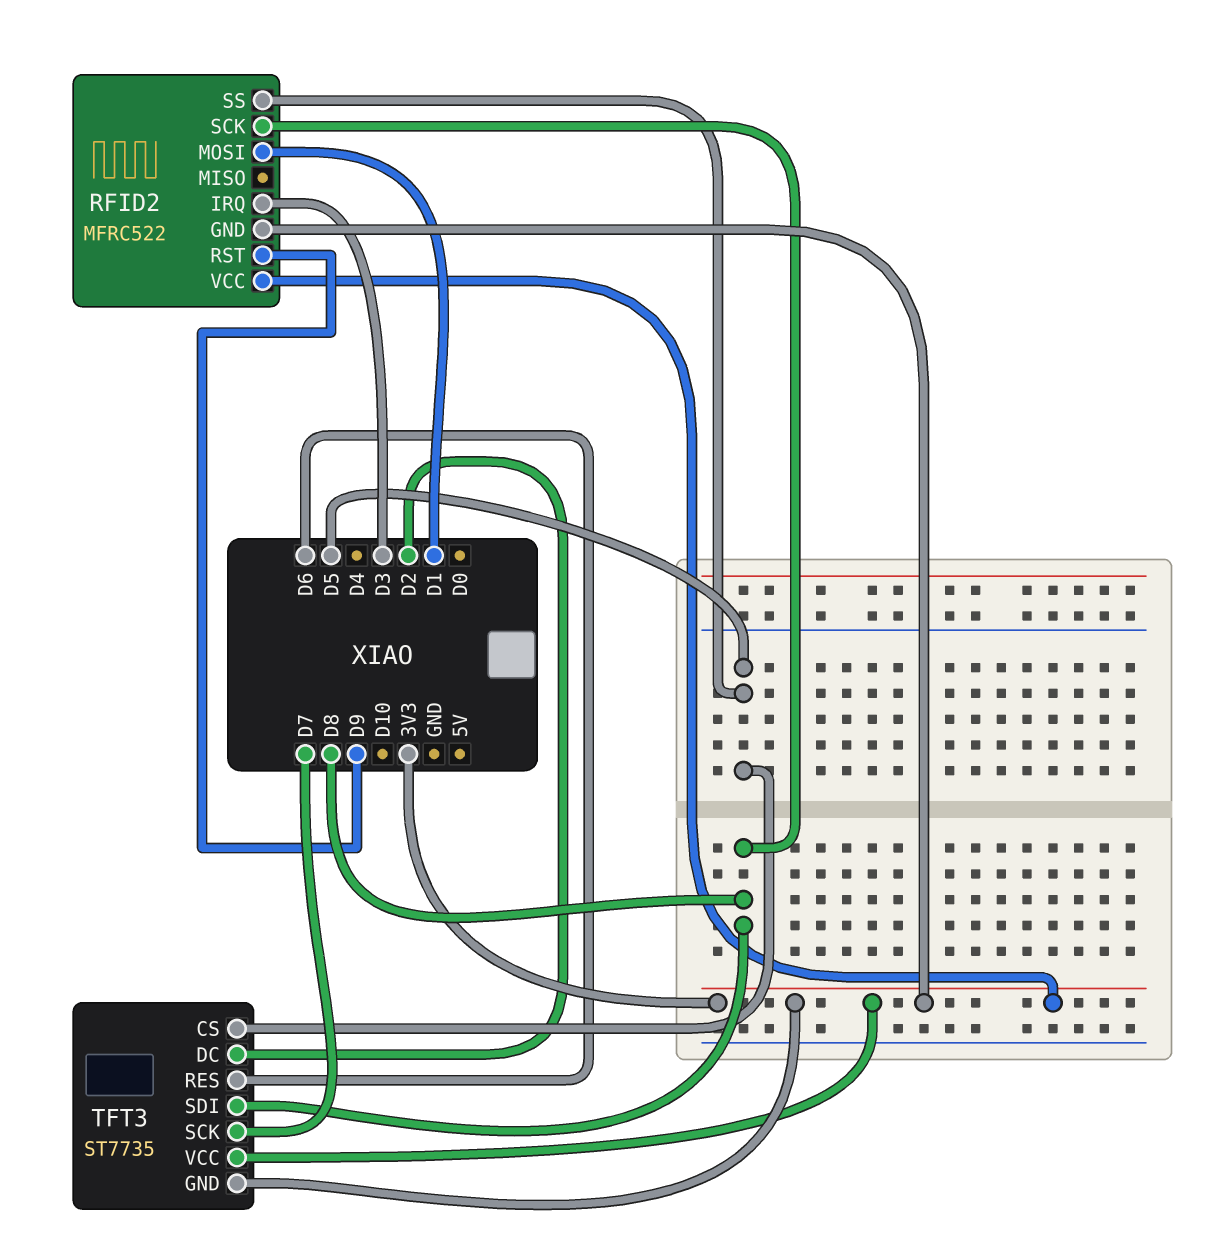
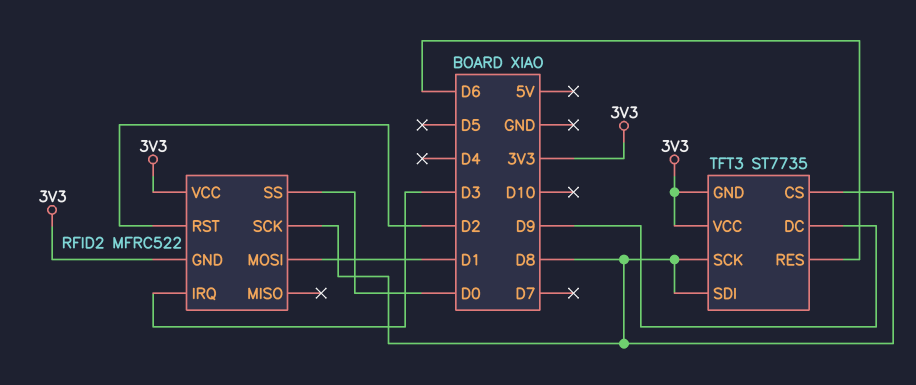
RFID2 pin RST: D9 -> D2
RFID2 pin SS: D5 -> D0
TFT3 pin CS: D5 -> D8
TFT3 pin DC: D2 -> D9
TFT3 pin SCK: D7 -> D8

